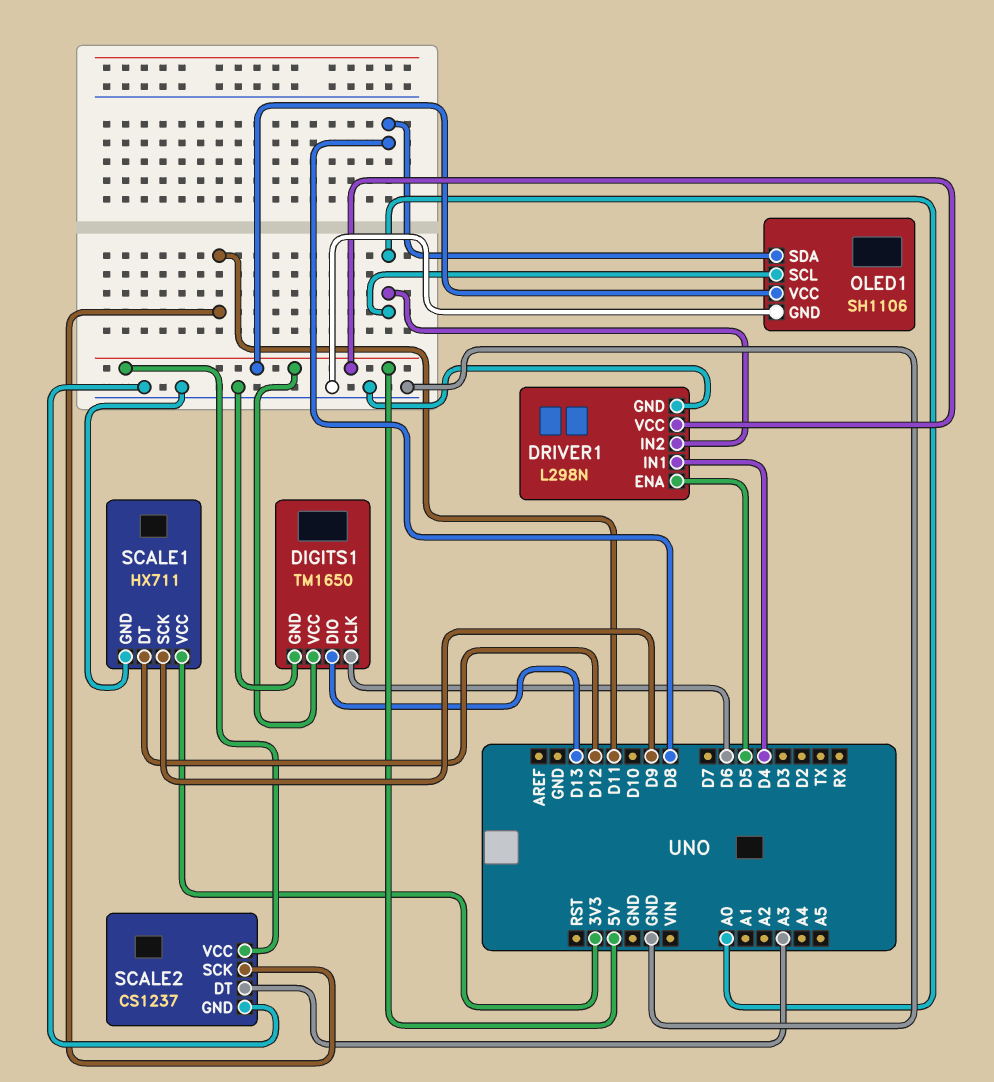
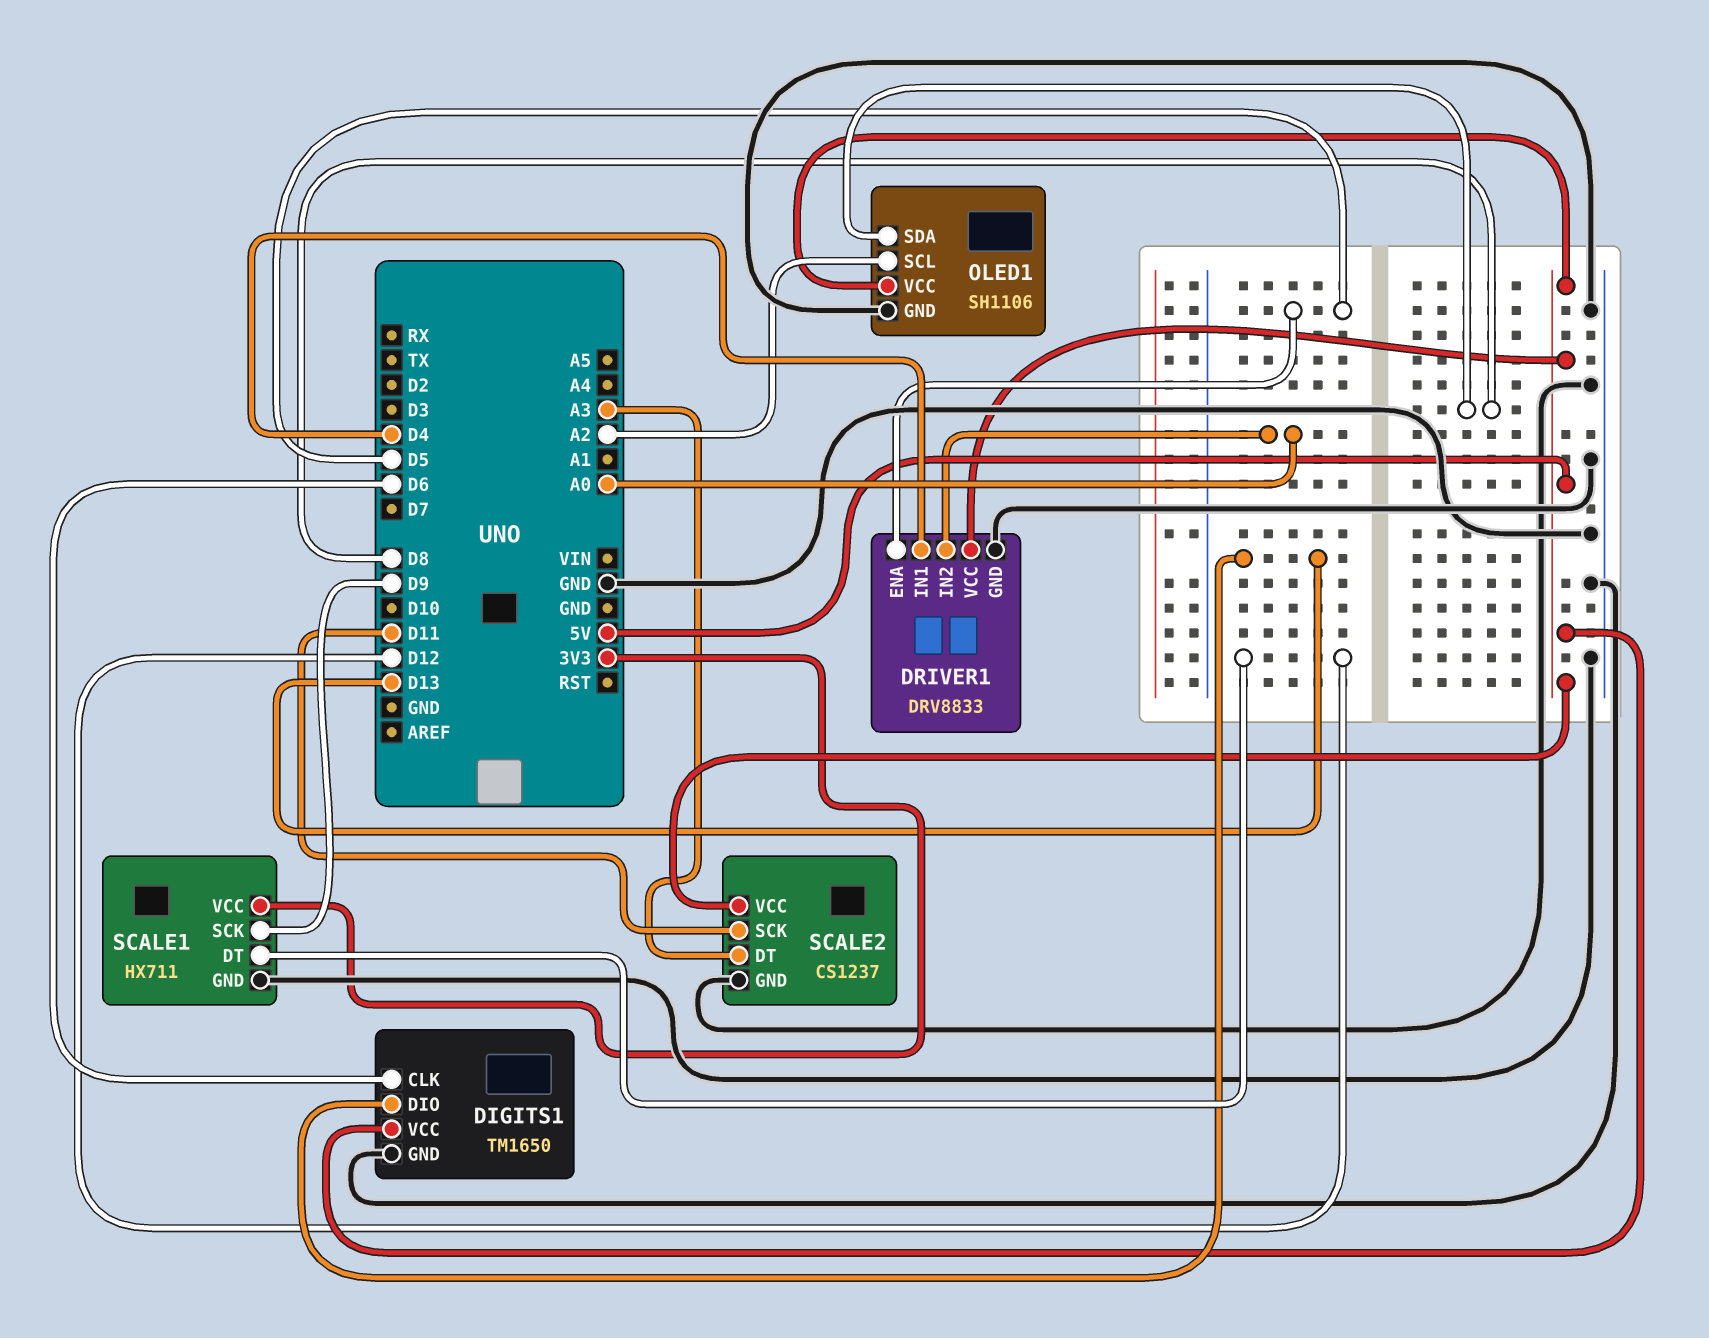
DRIVER1: L298N -> DRV8833
OLED1 pin SCL: A0 -> A2

